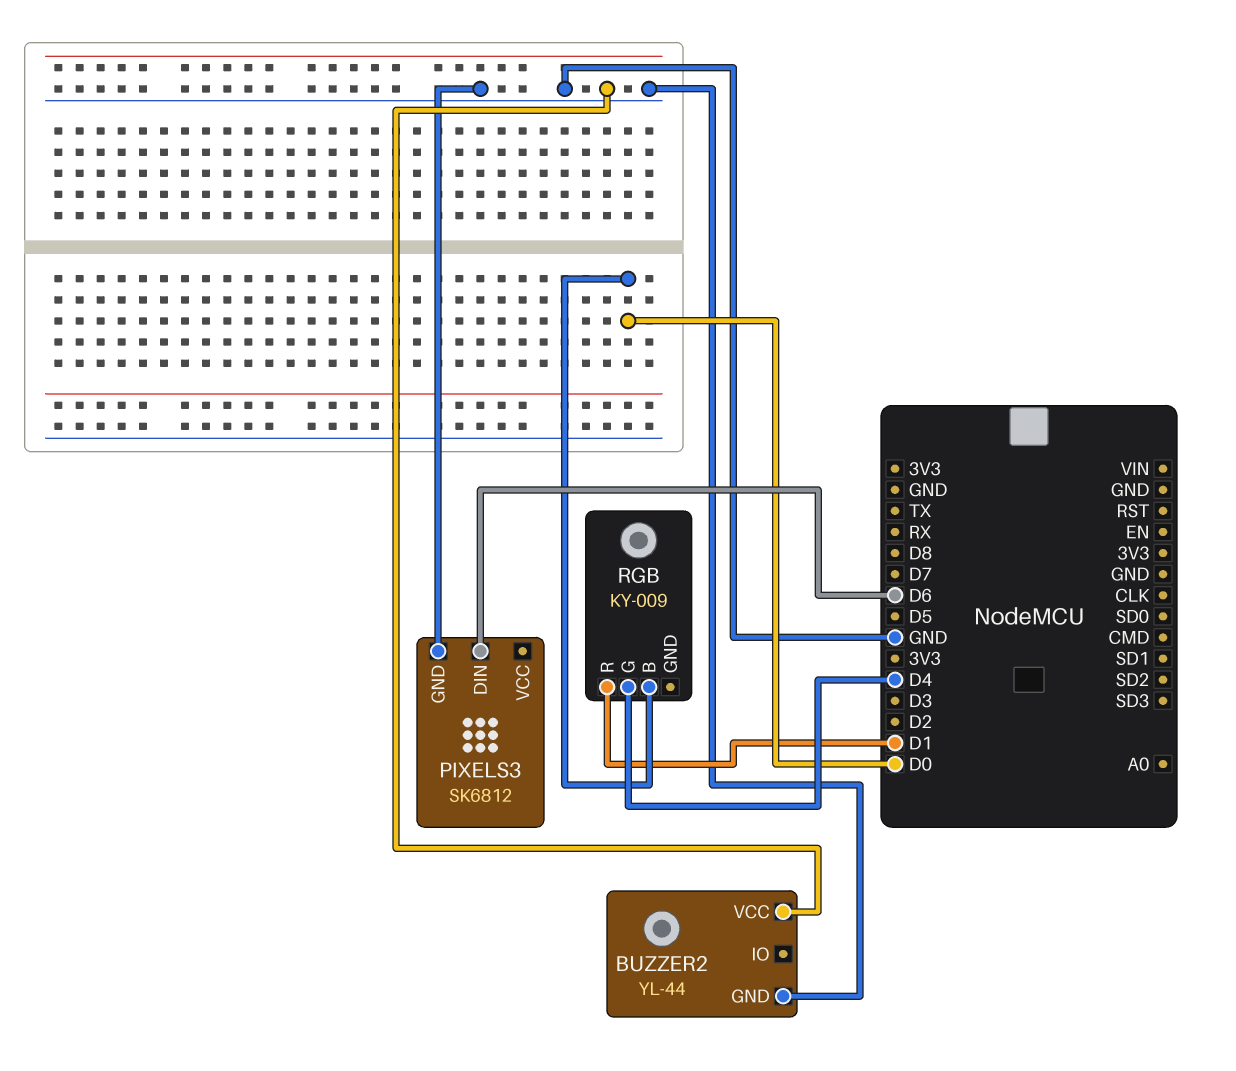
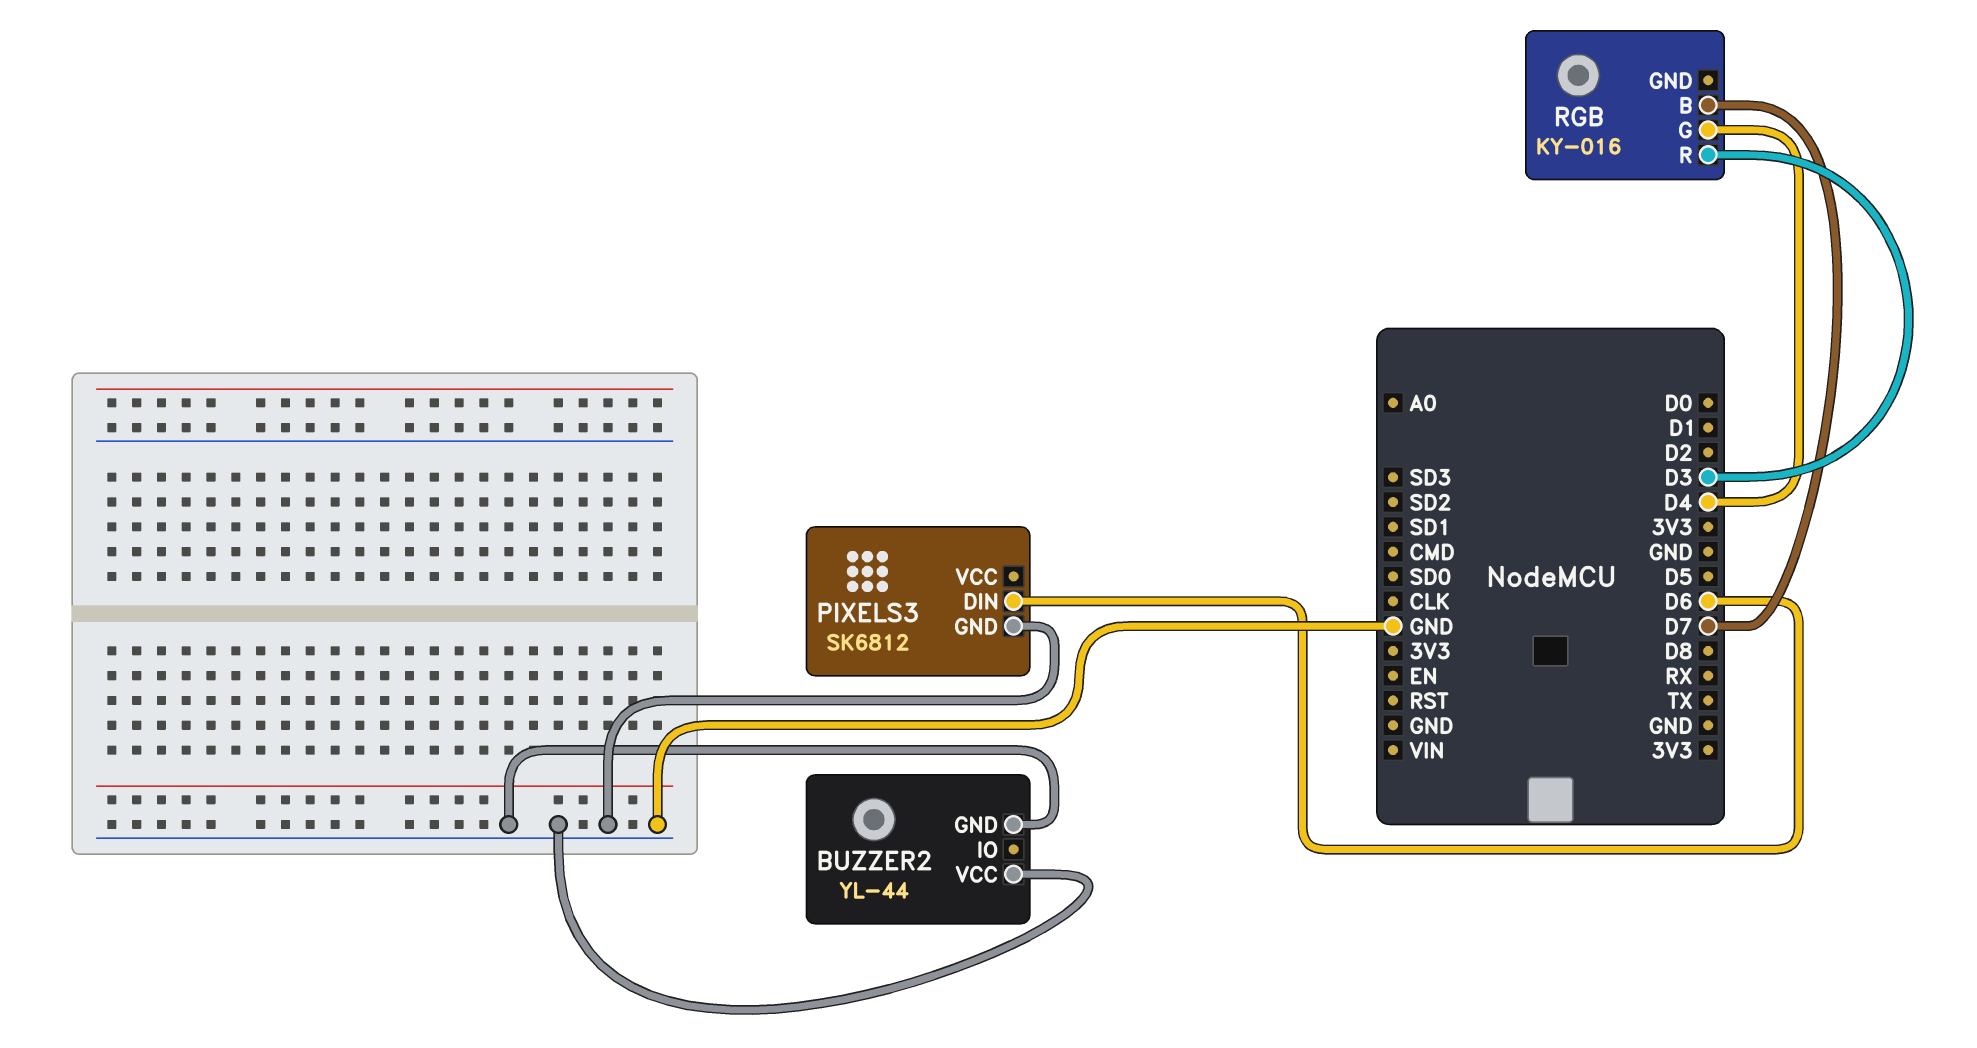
RGB: KY-009 -> KY-016
RGB pin B: D0 -> D7
RGB pin R: D1 -> D3

